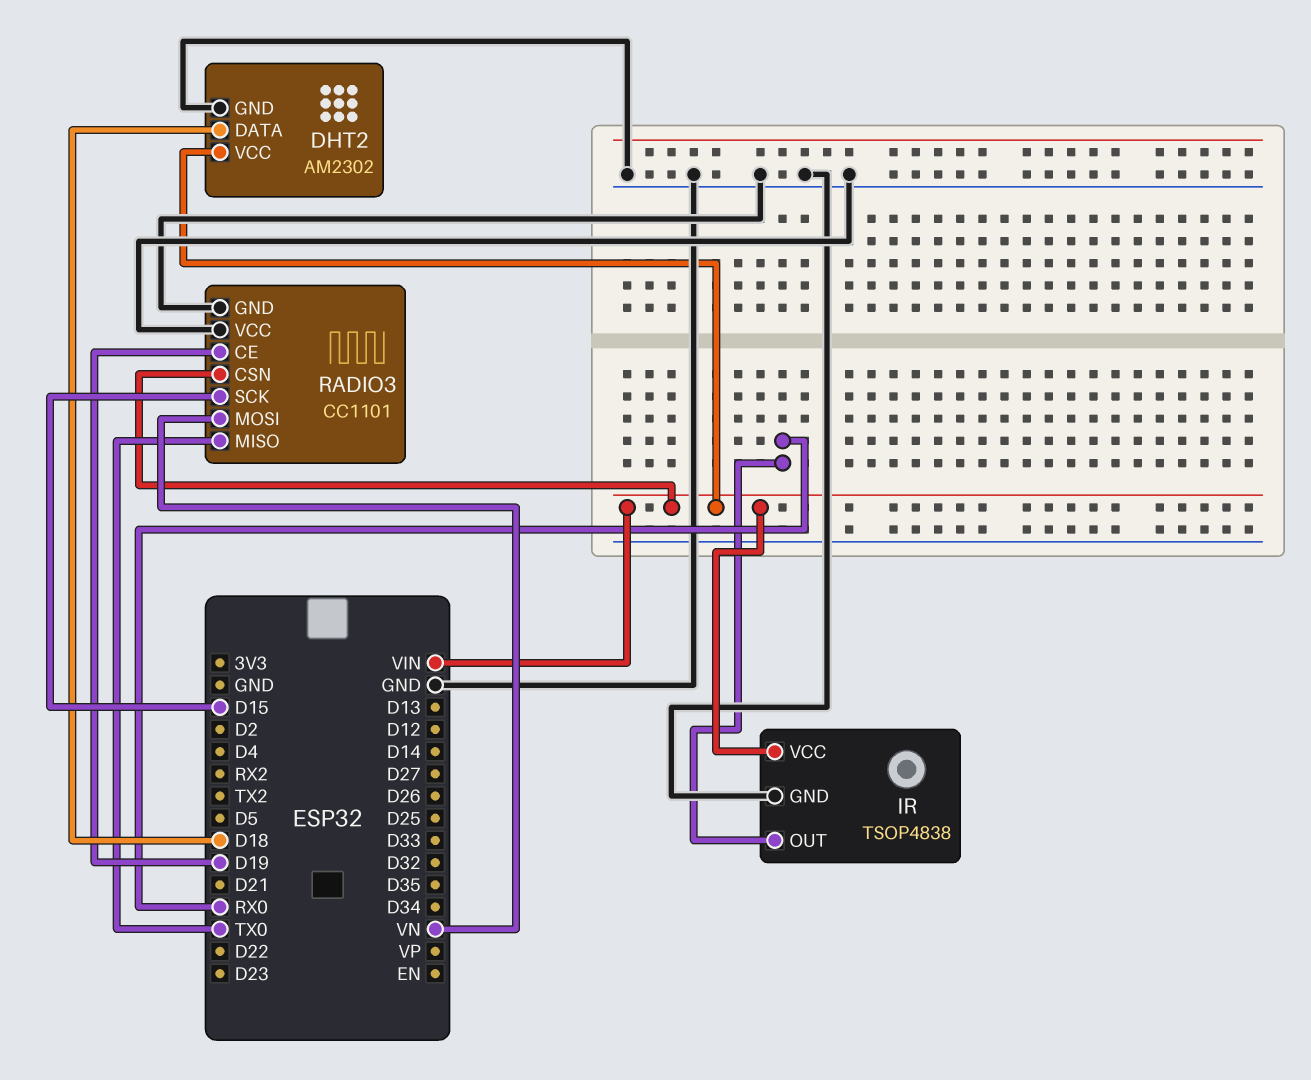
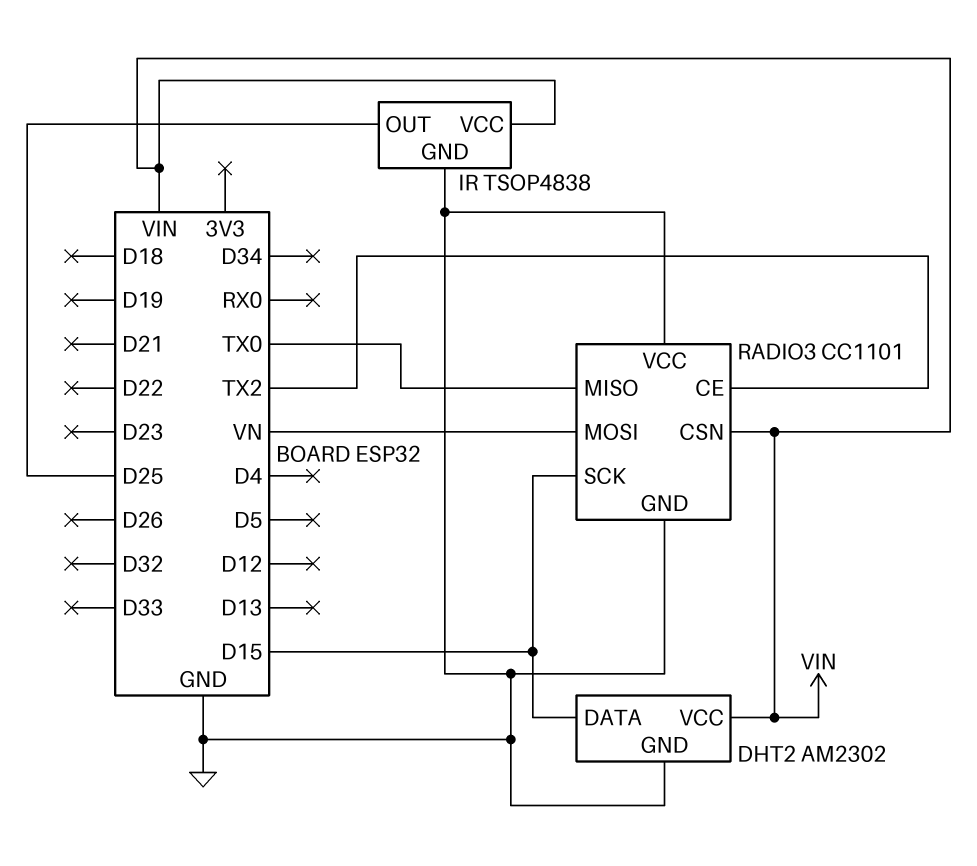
DHT2 pin DATA: D18 -> D15
IR pin OUT: RX0 -> D25
RADIO3 pin CE: D19 -> TX2

